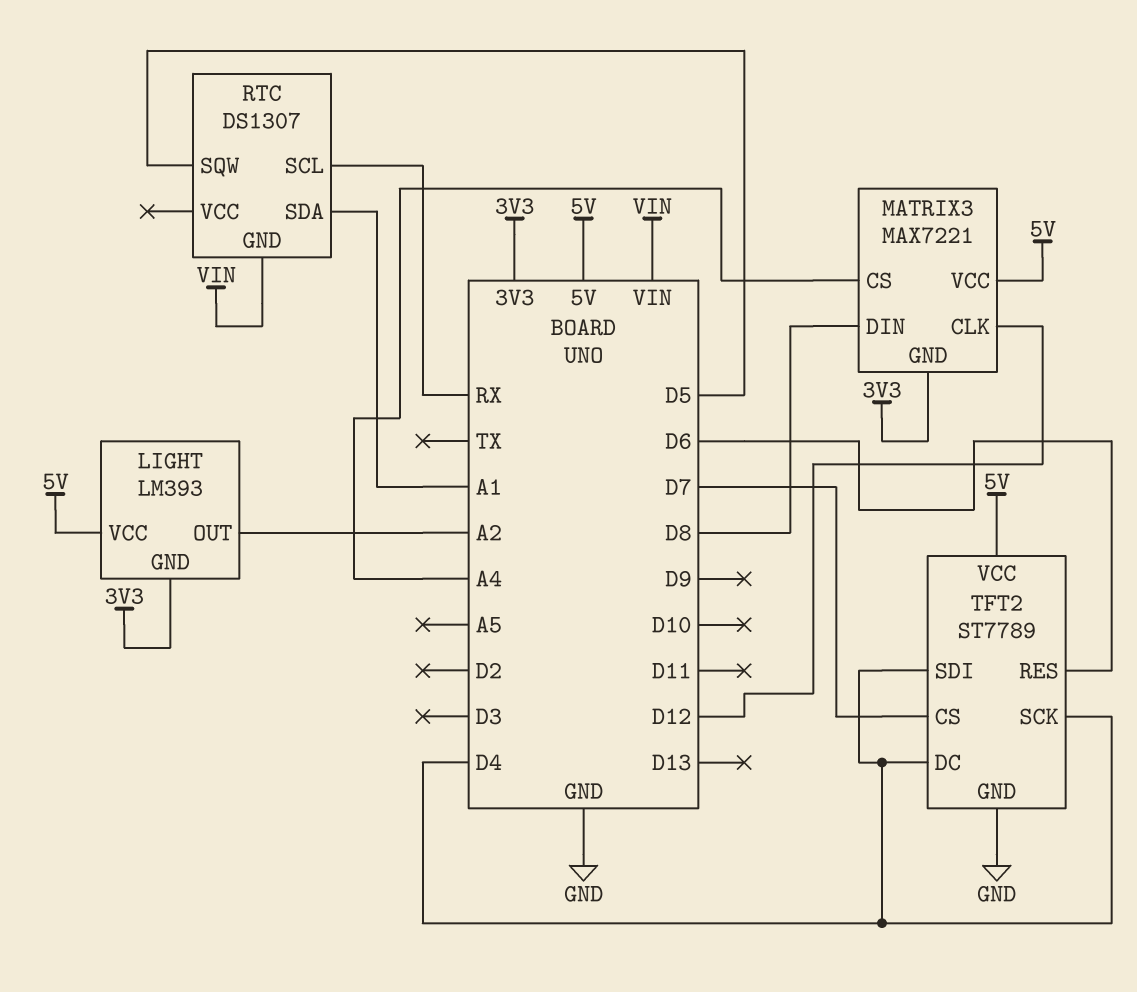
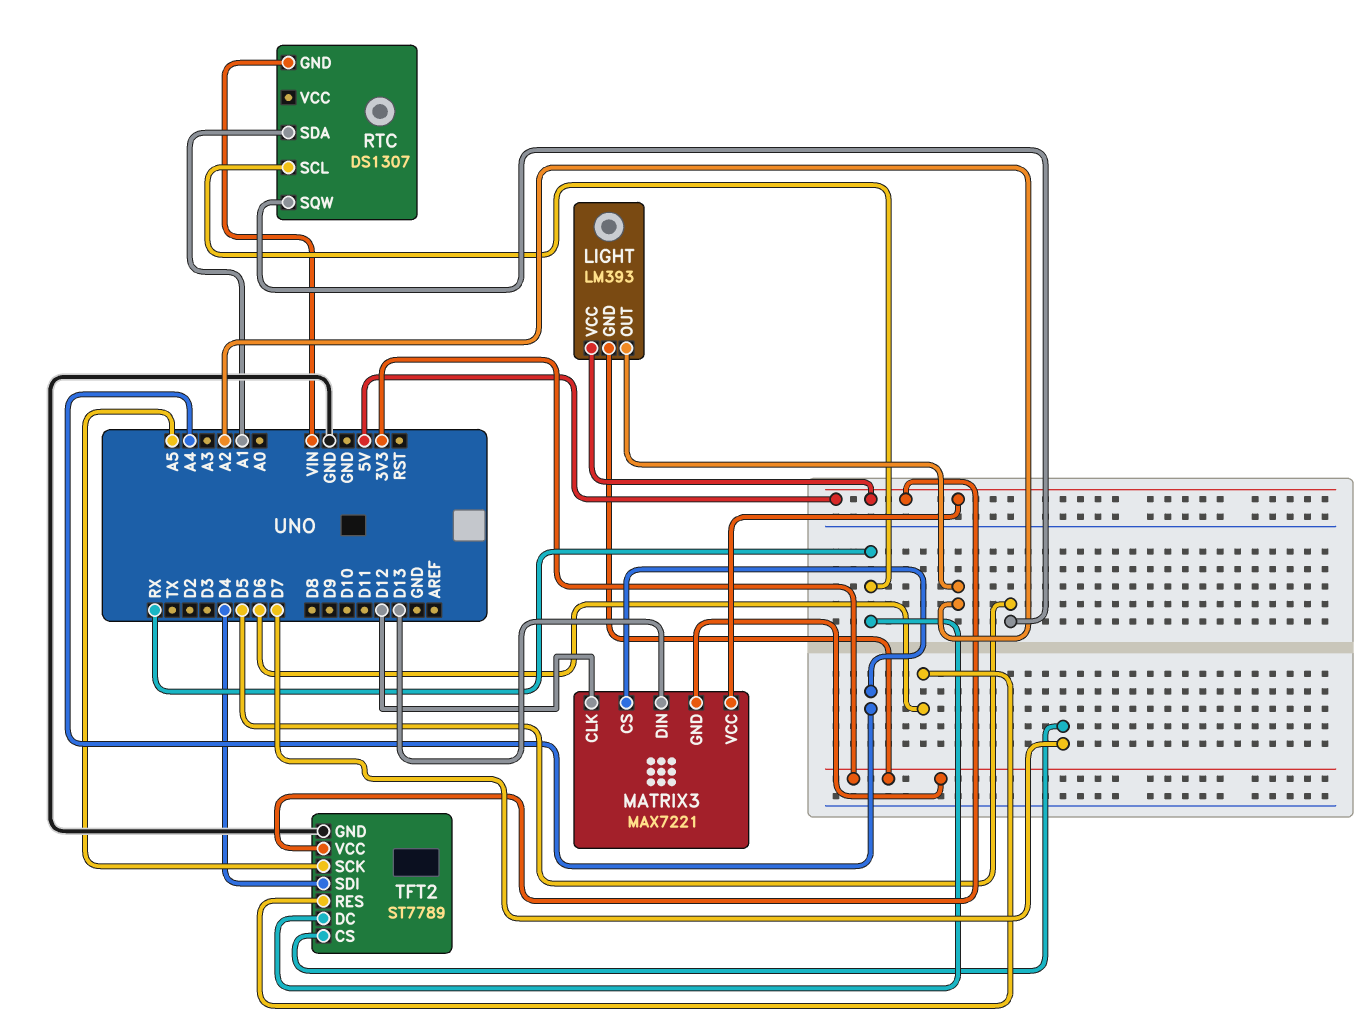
MATRIX3 pin DIN: D8 -> D13
TFT2 pin DC: D4 -> RX
TFT2 pin SCK: D4 -> A5

